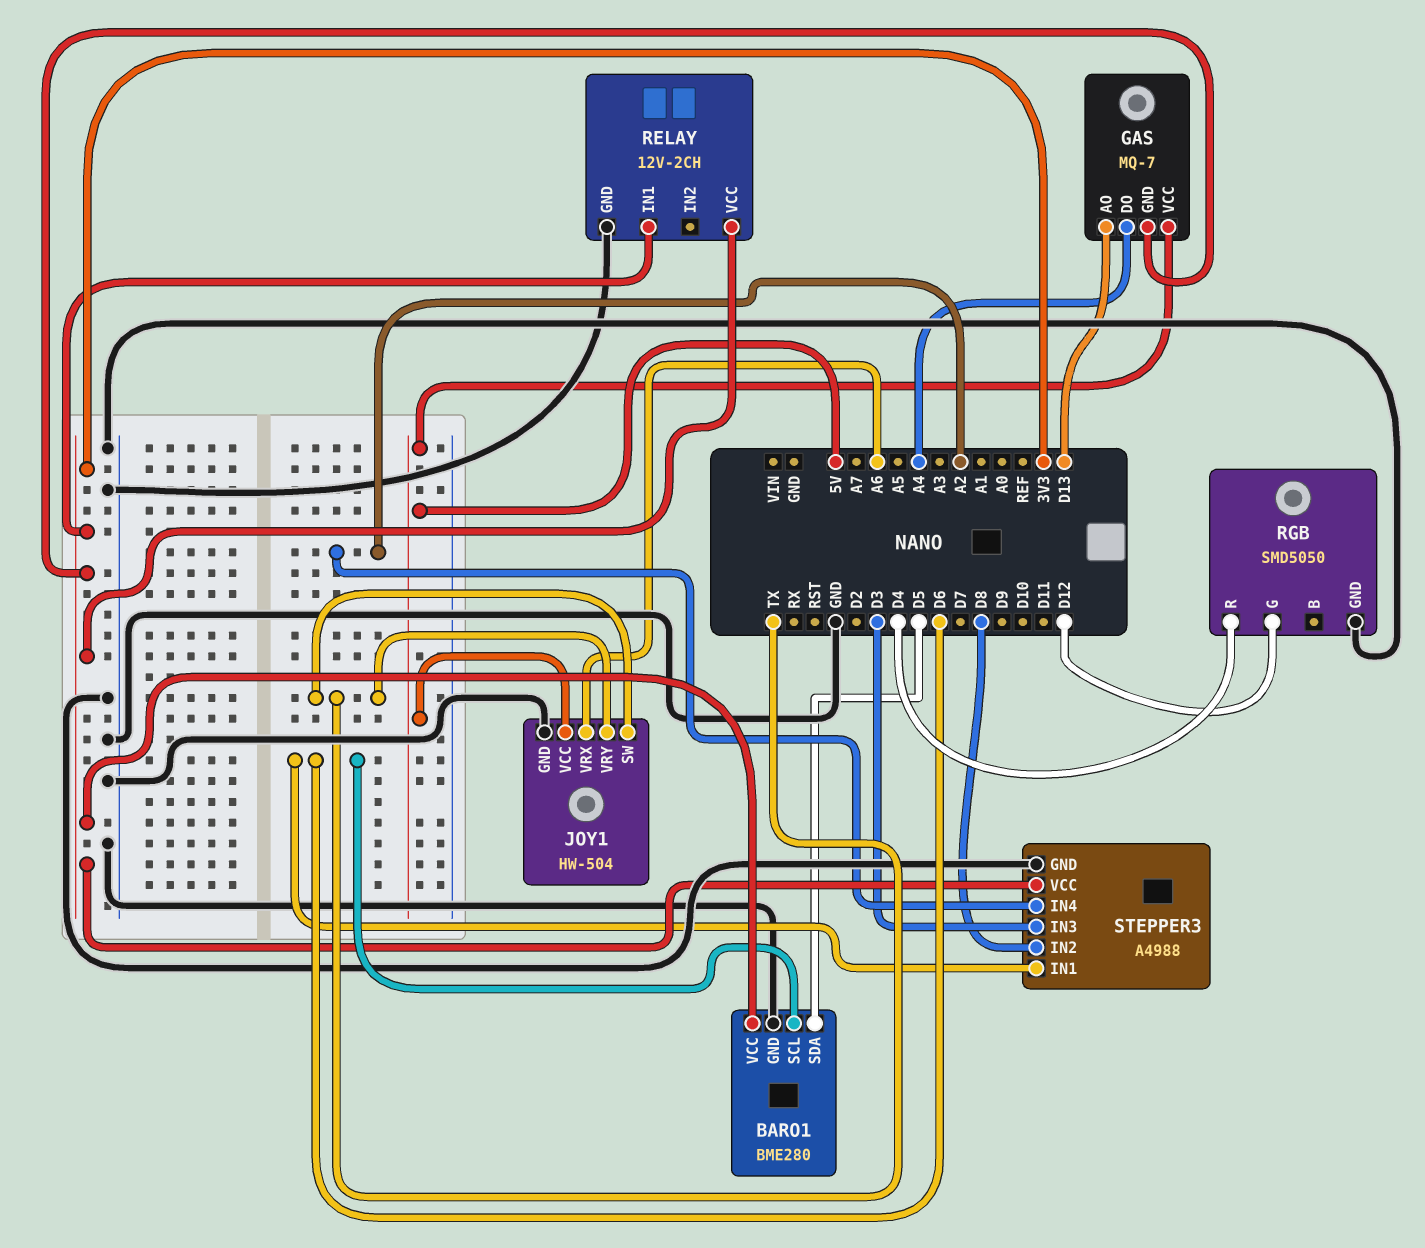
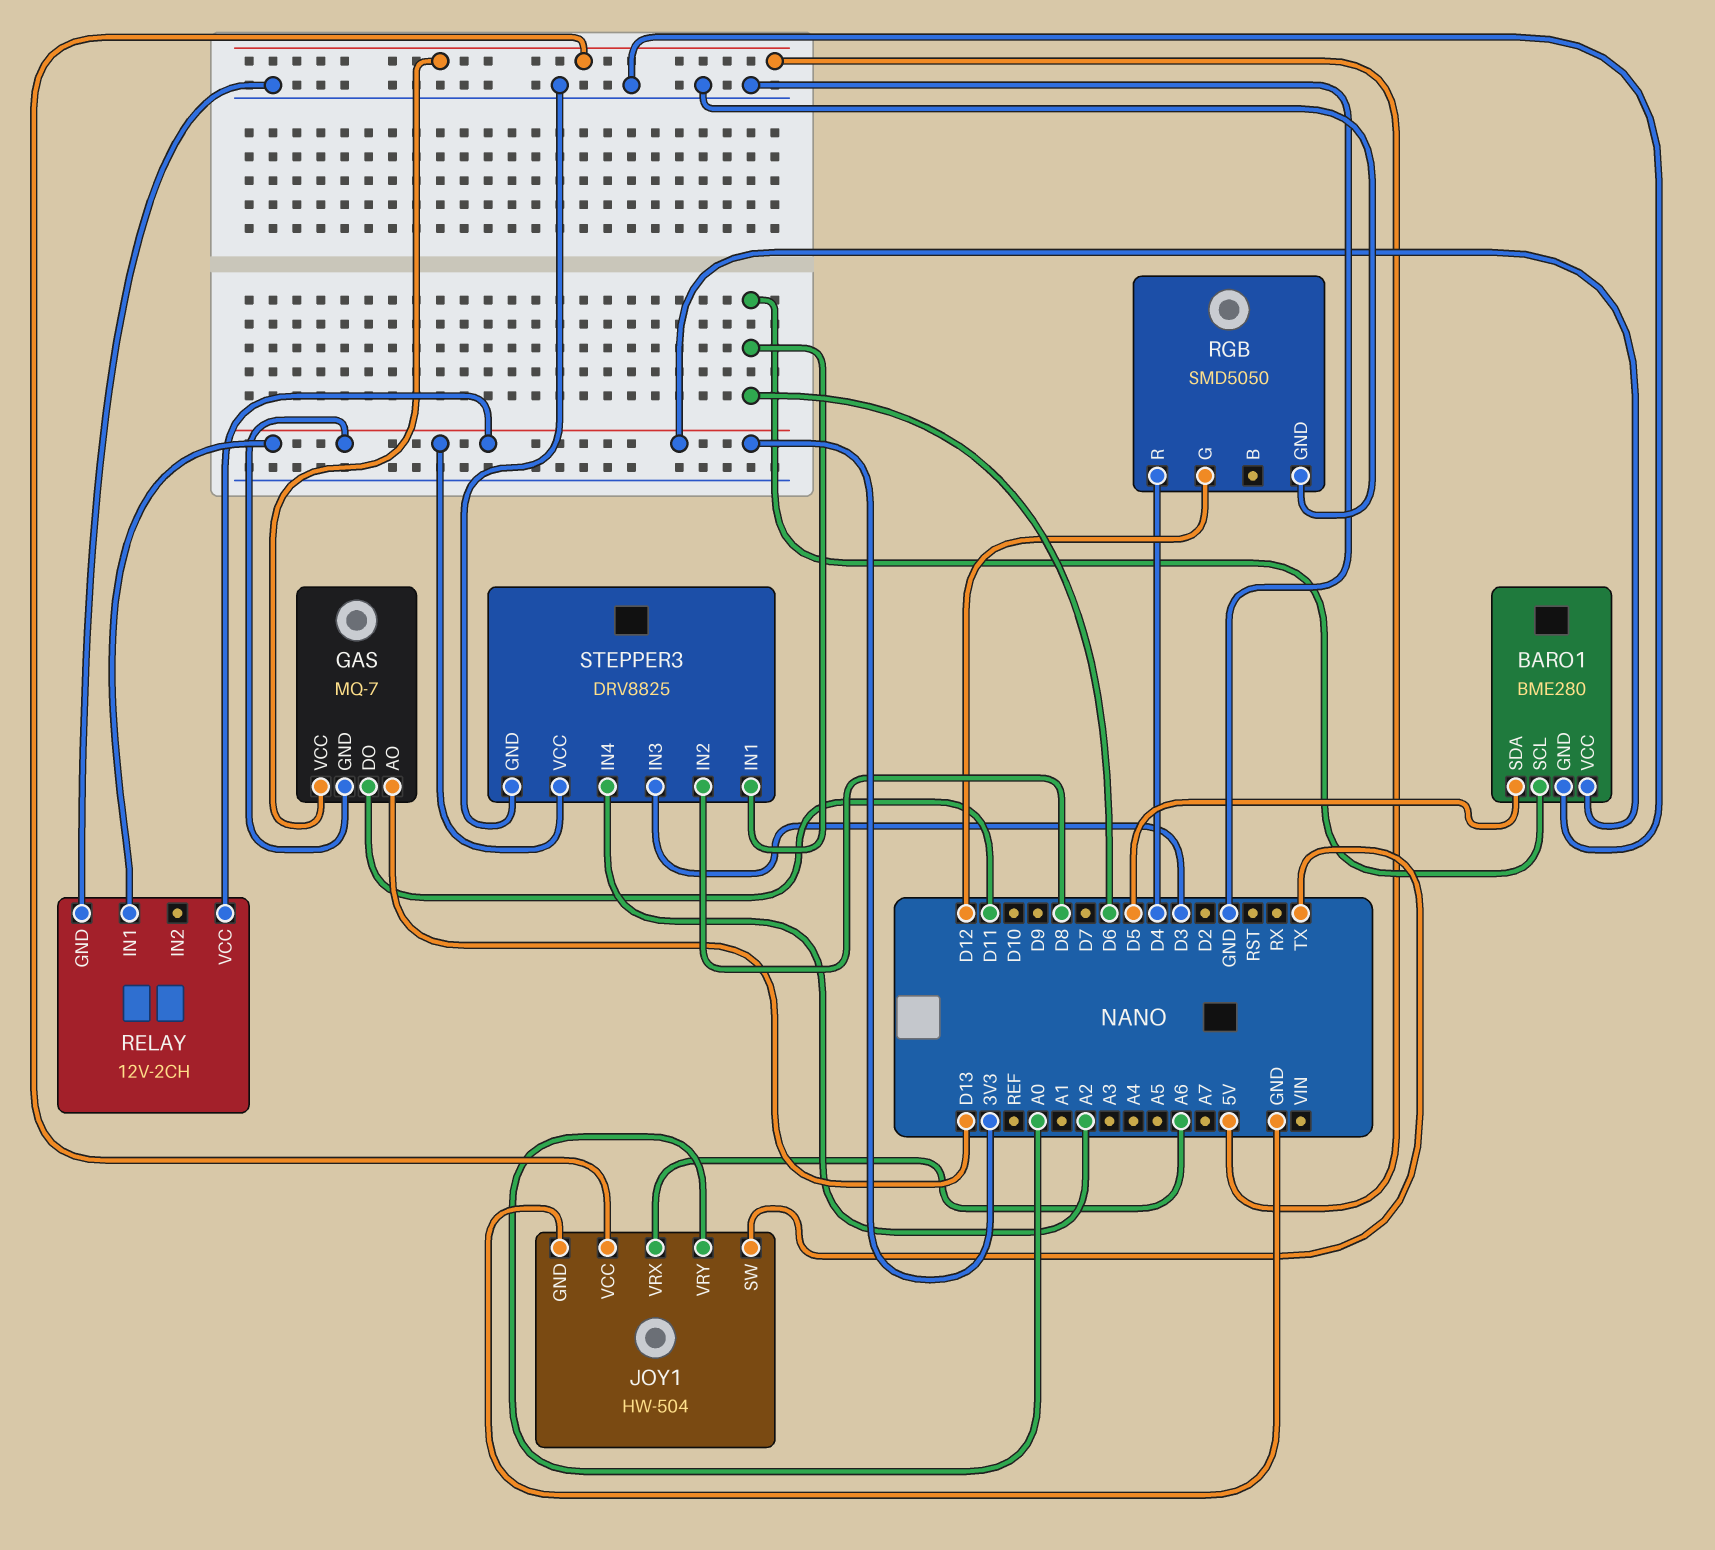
GAS pin DO: A4 -> D11
JOY1 pin VRY: TX -> A0
STEPPER3: A4988 -> DRV8825

